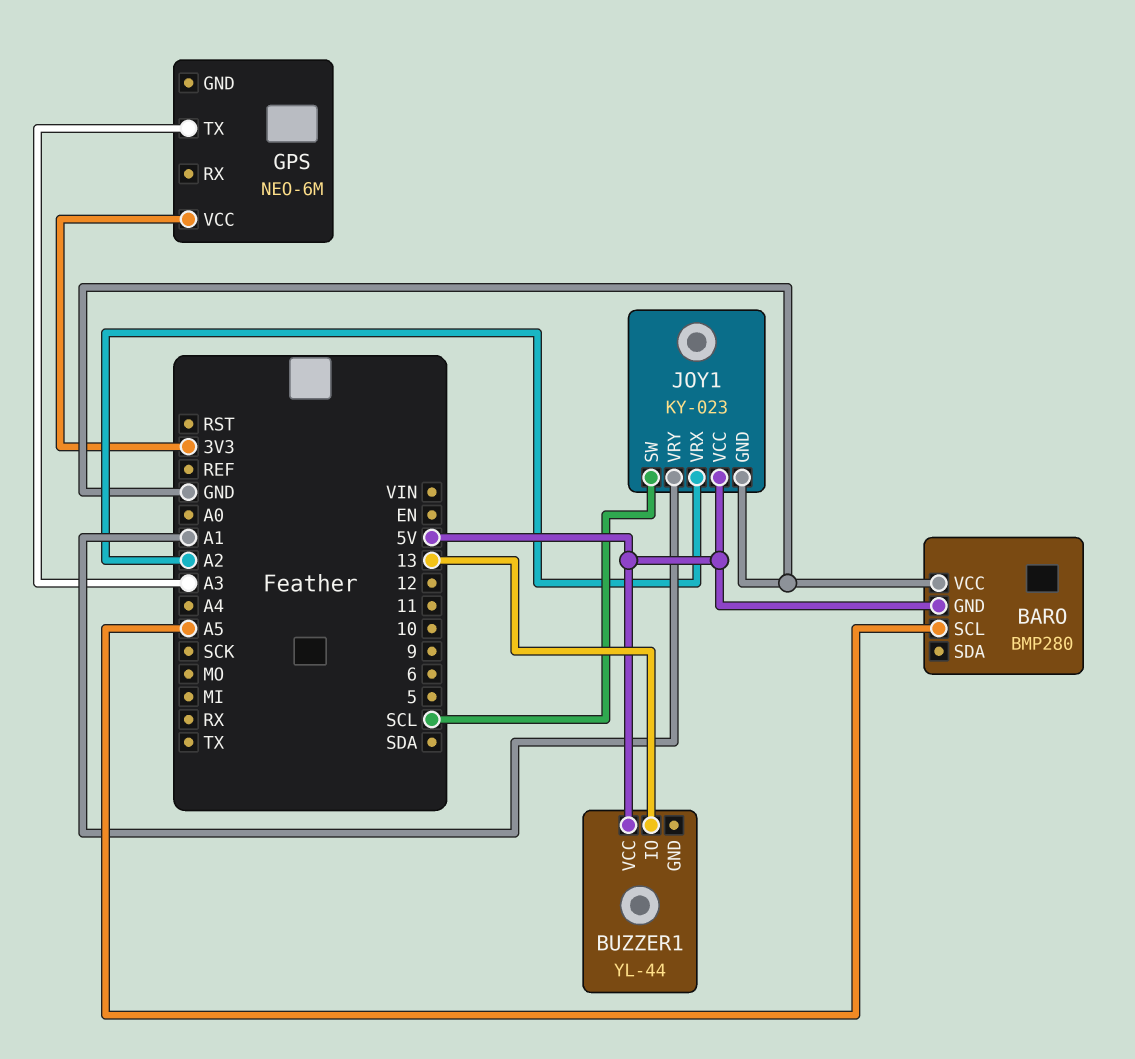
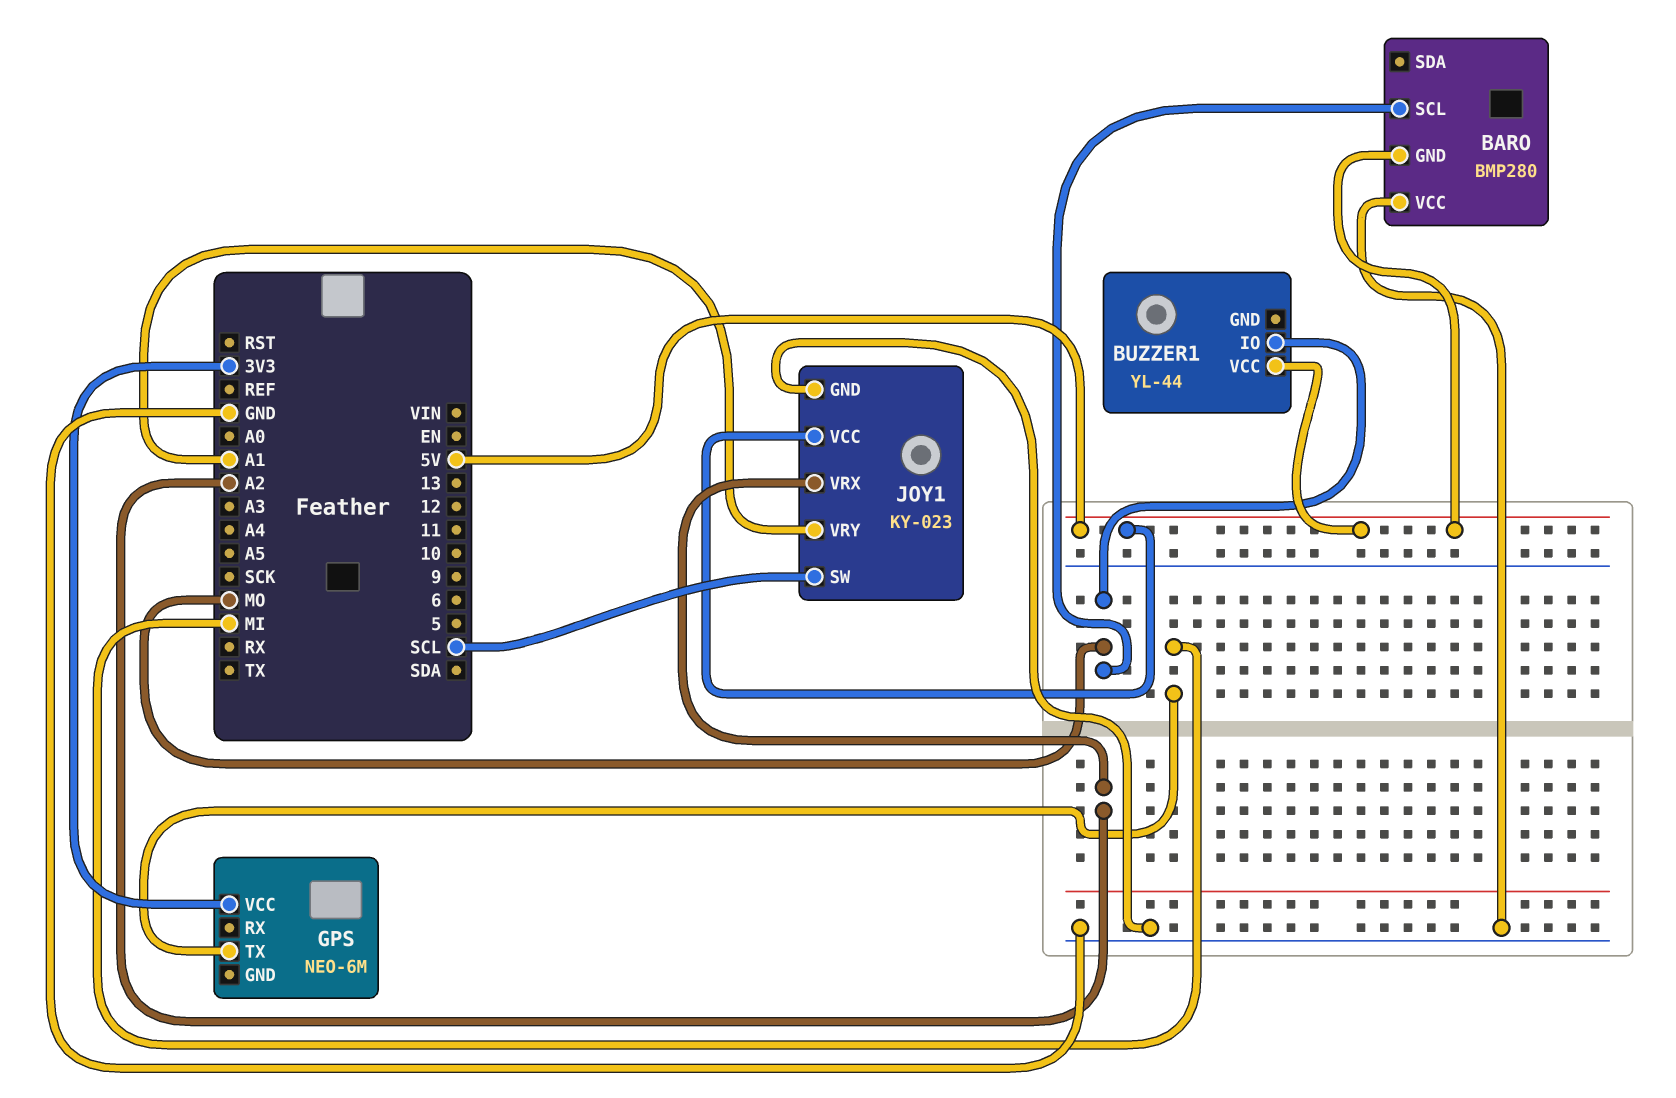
BARO pin SCL: A5 -> MO
BUZZER1 pin IO: 13 -> MO
GPS pin TX: A3 -> MI

